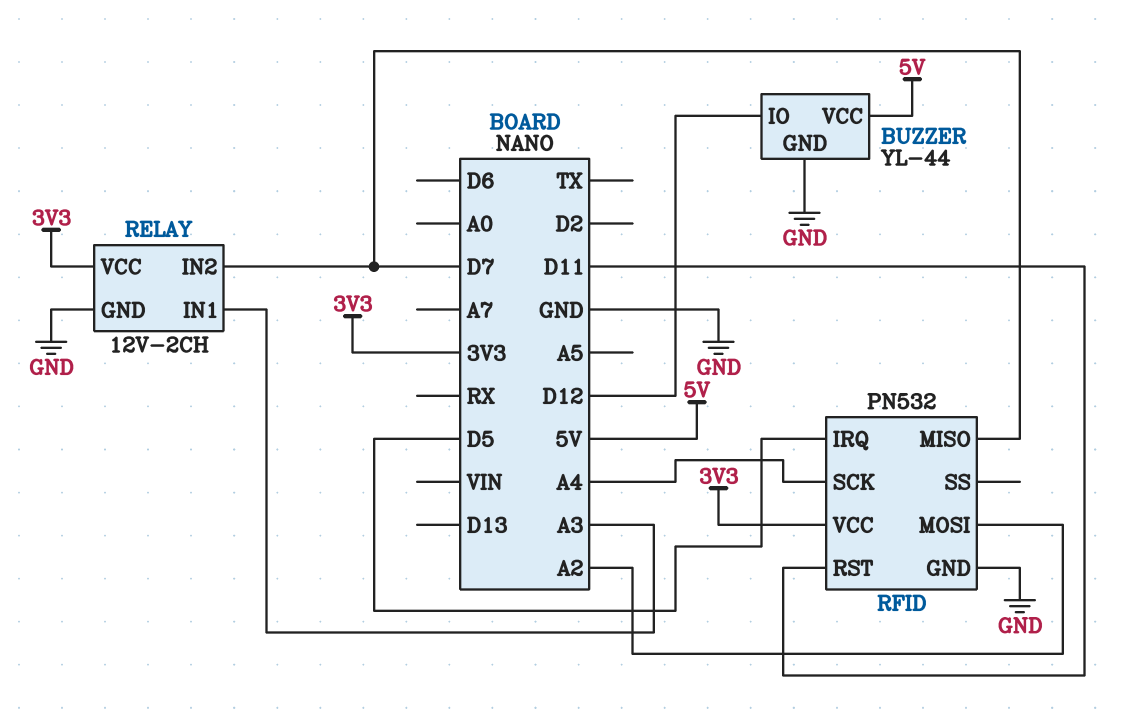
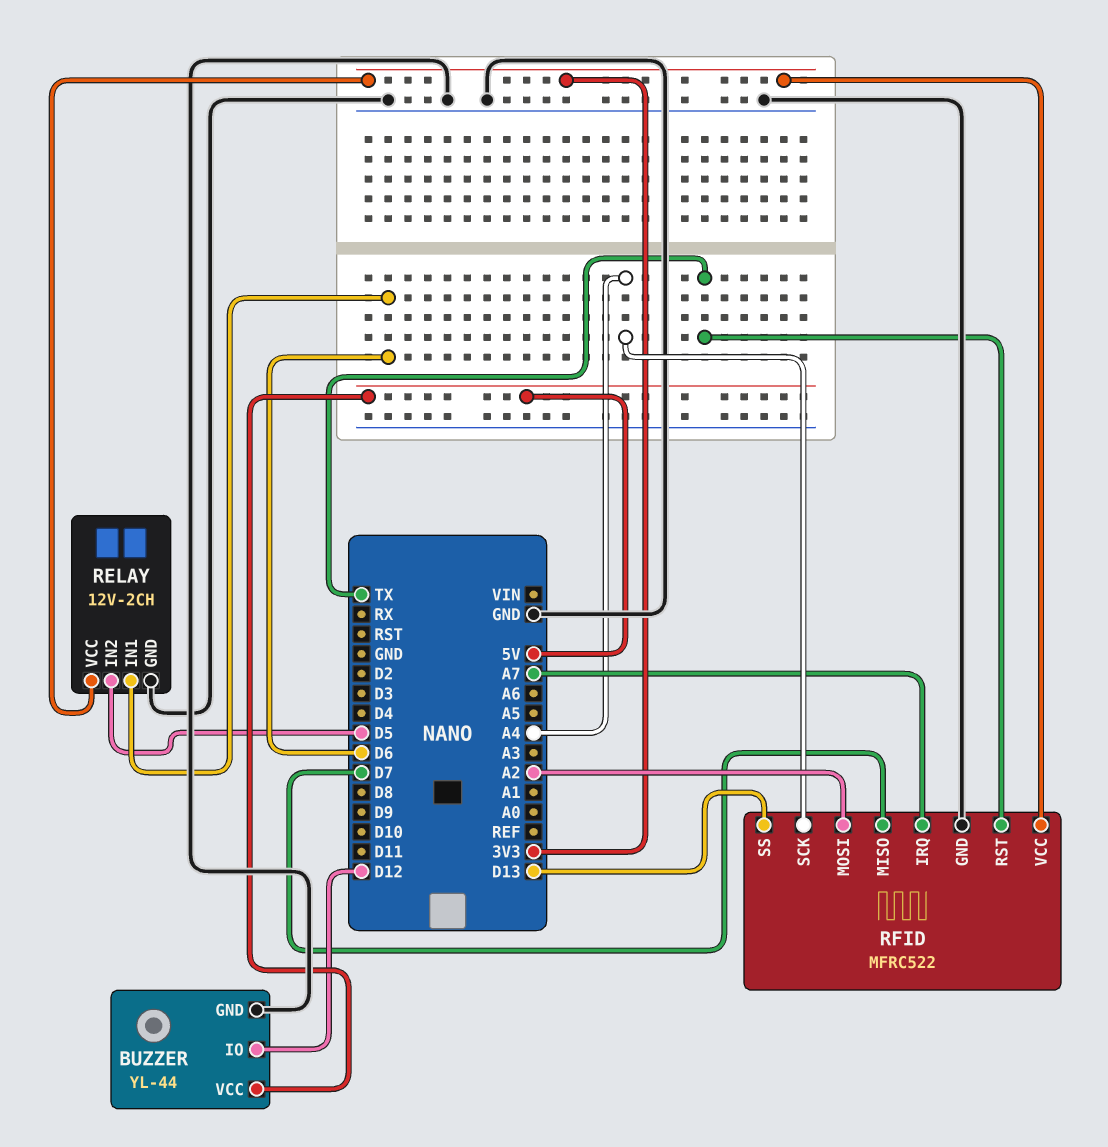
RELAY pin IN1: A3 -> D6
RELAY pin IN2: D7 -> D5
RFID: PN532 -> MFRC522
RFID pin IRQ: D5 -> A7
RFID pin RST: D11 -> TX
RFID pin SS: none -> D13

